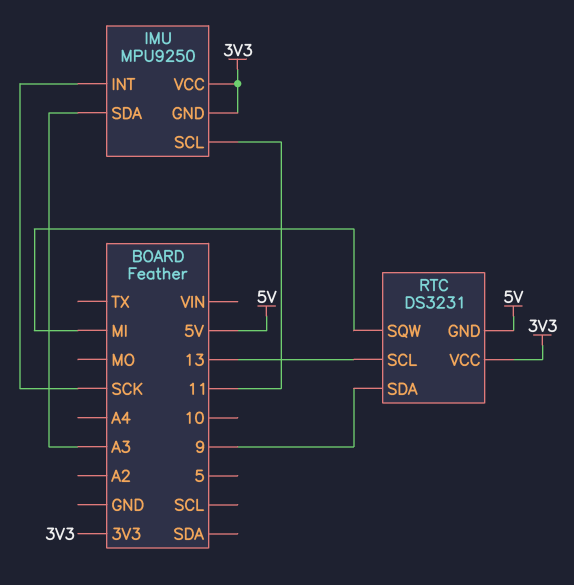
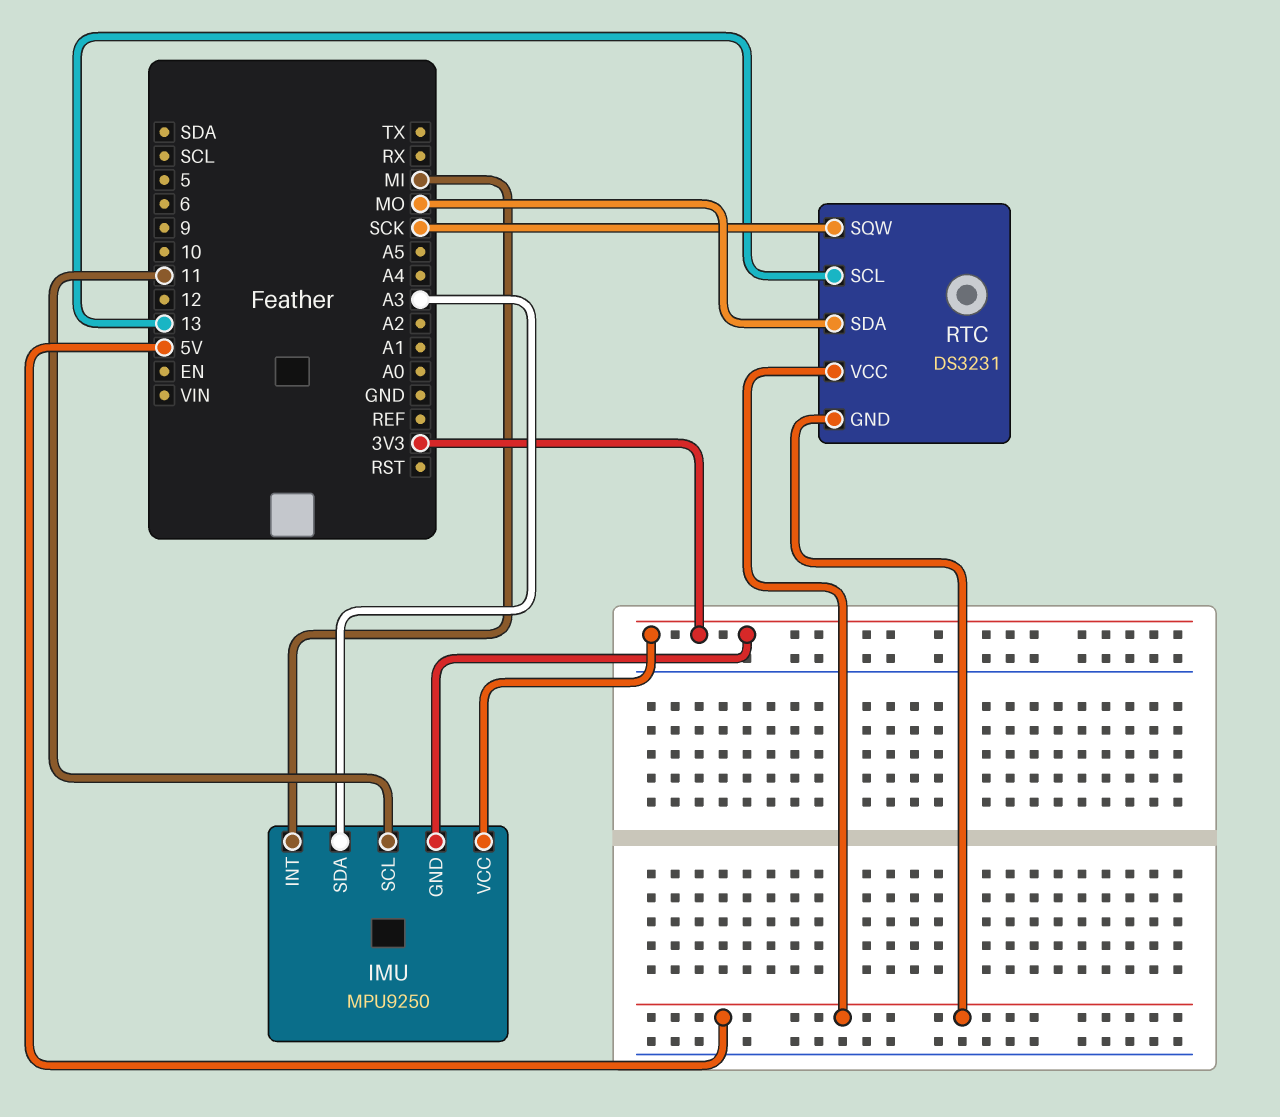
IMU pin INT: SCK -> MI
RTC pin SDA: 9 -> MO
RTC pin SQW: MI -> SCK
RTC pin VCC: 3V3 -> 5V

